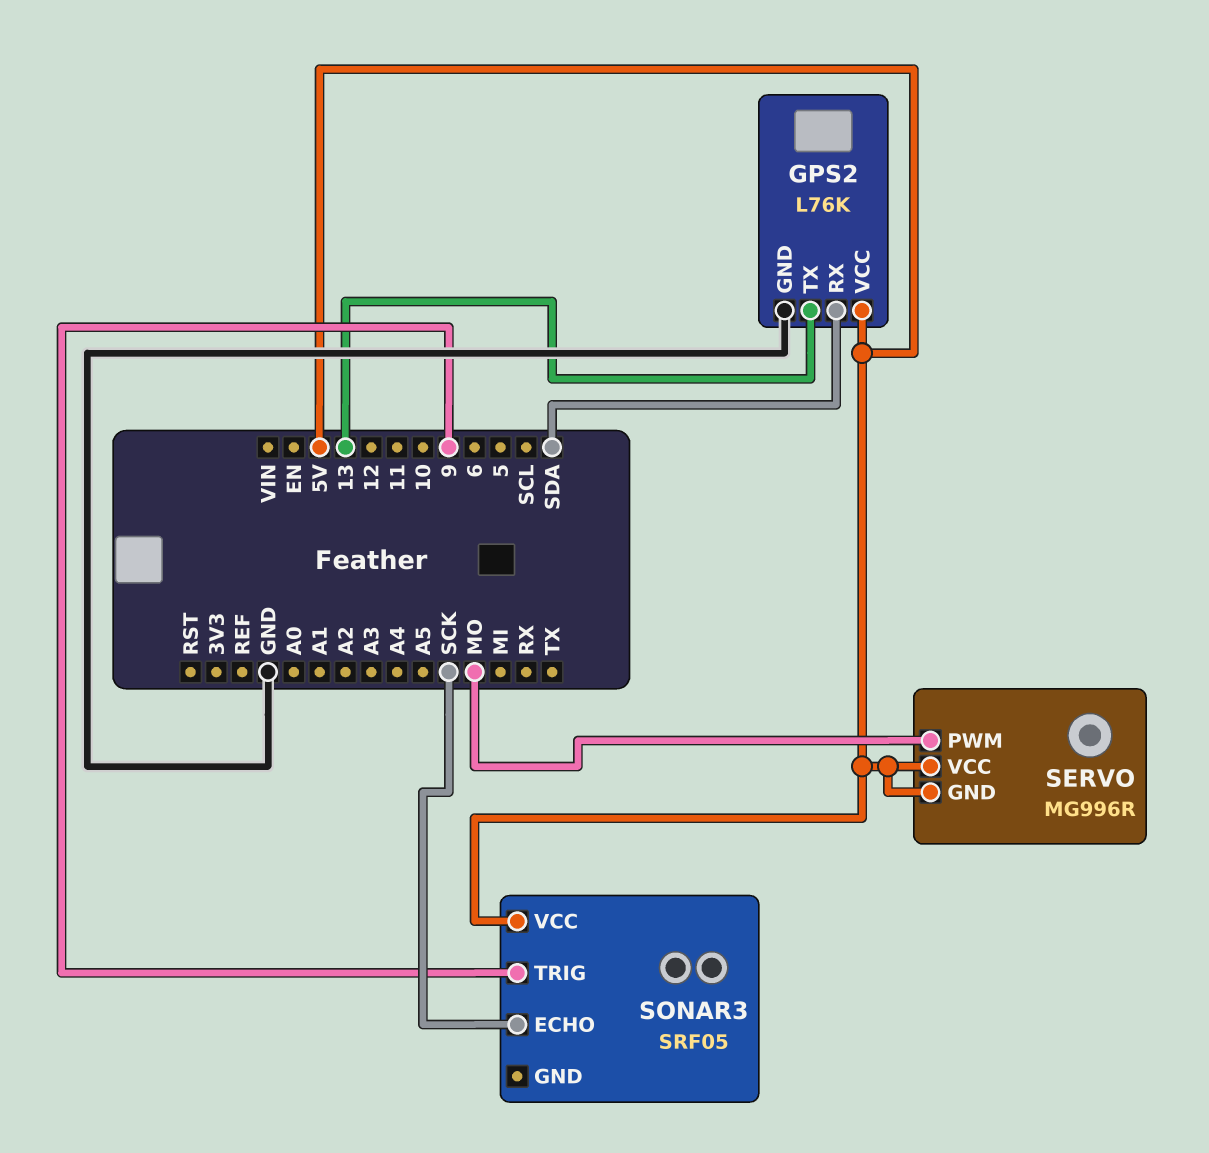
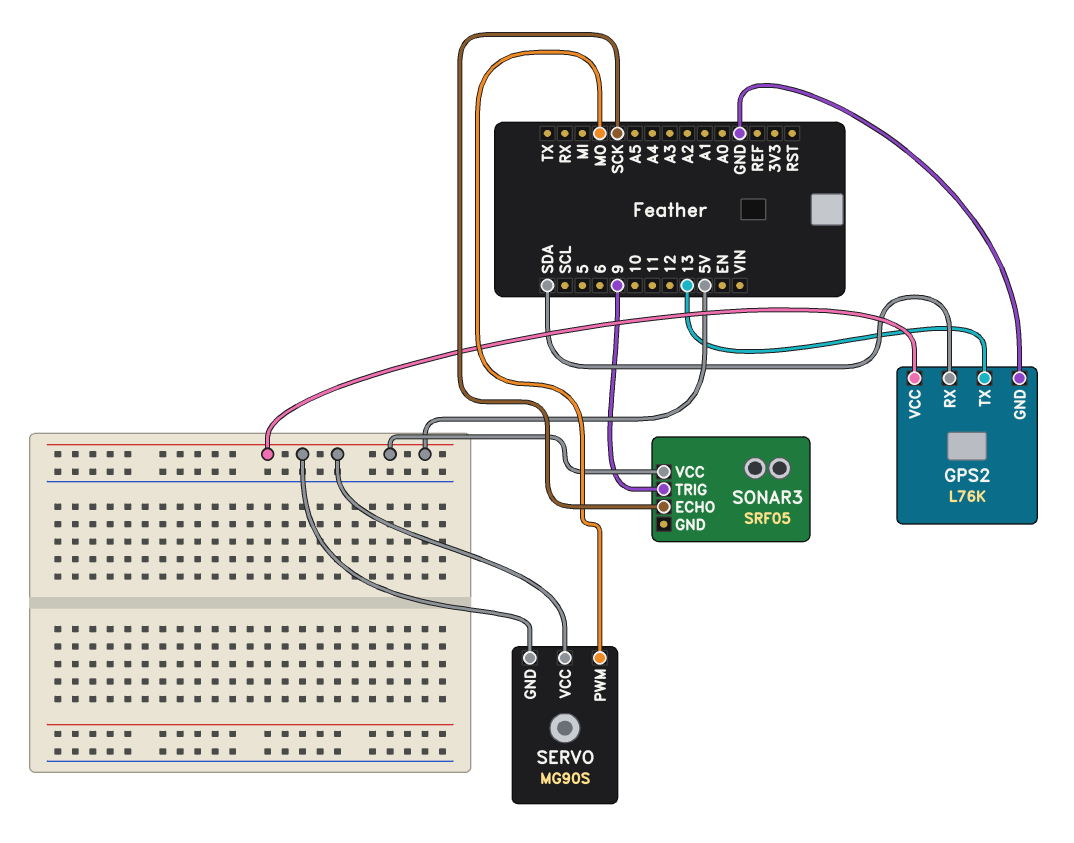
SERVO: MG996R -> MG90S

